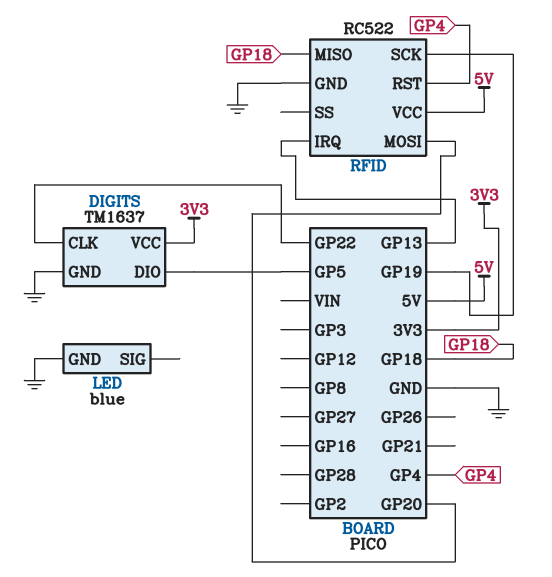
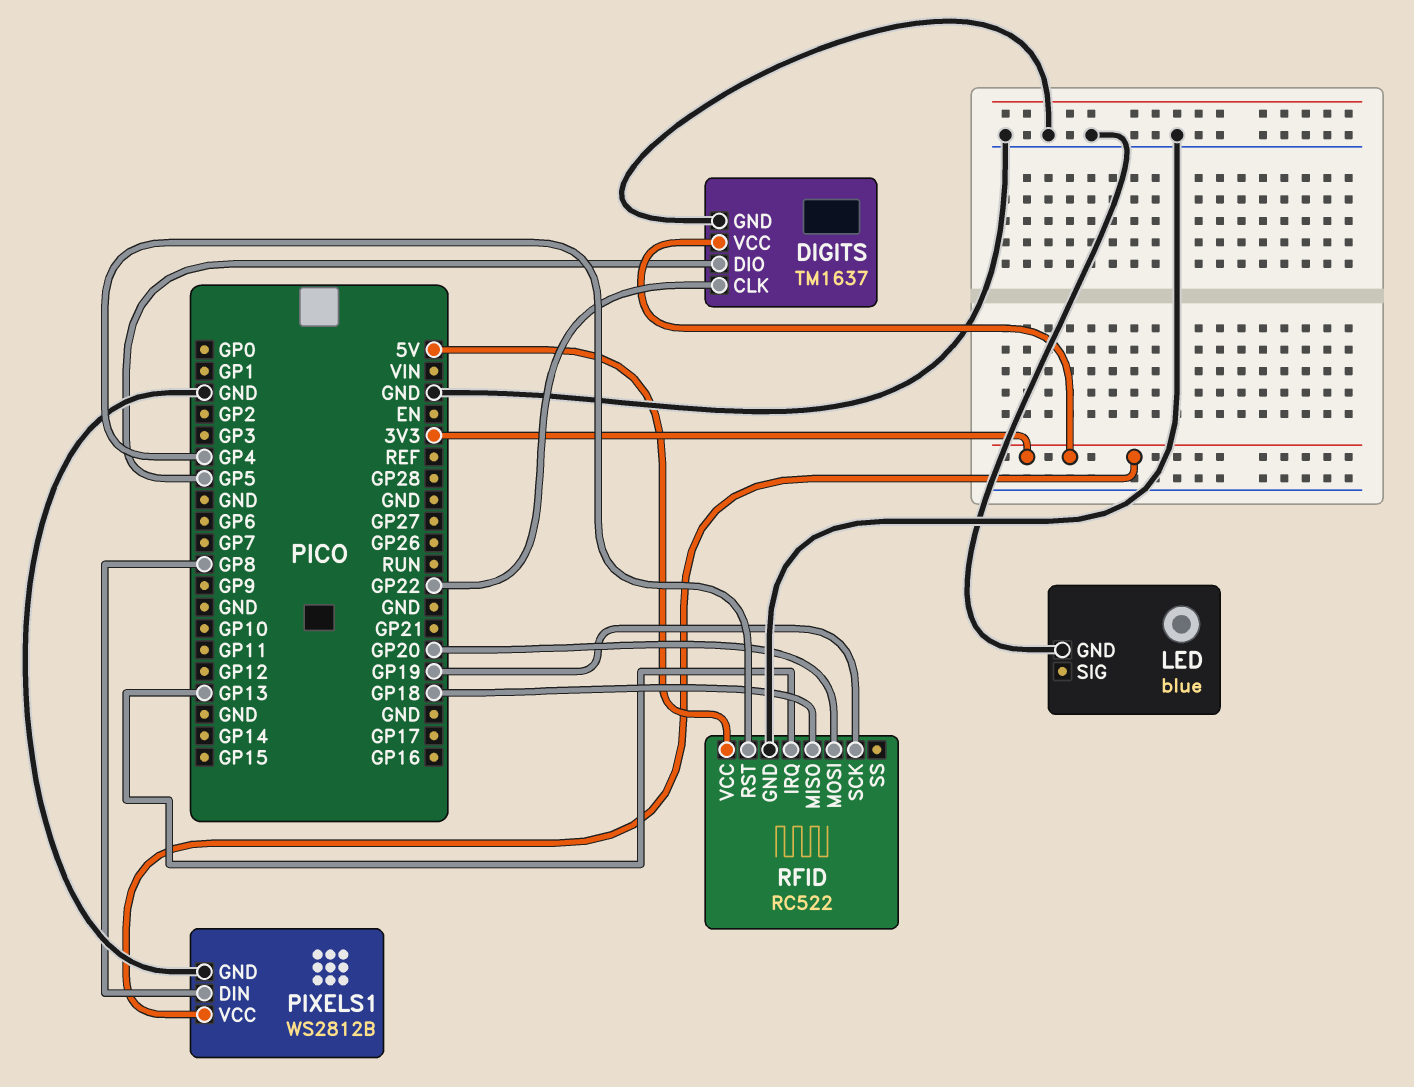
PIXELS1: none -> WS2812B
PIXELS1 pin DIN: none -> GP8
PIXELS1 pin GND: none -> GND
PIXELS1 pin VCC: none -> 3V3

